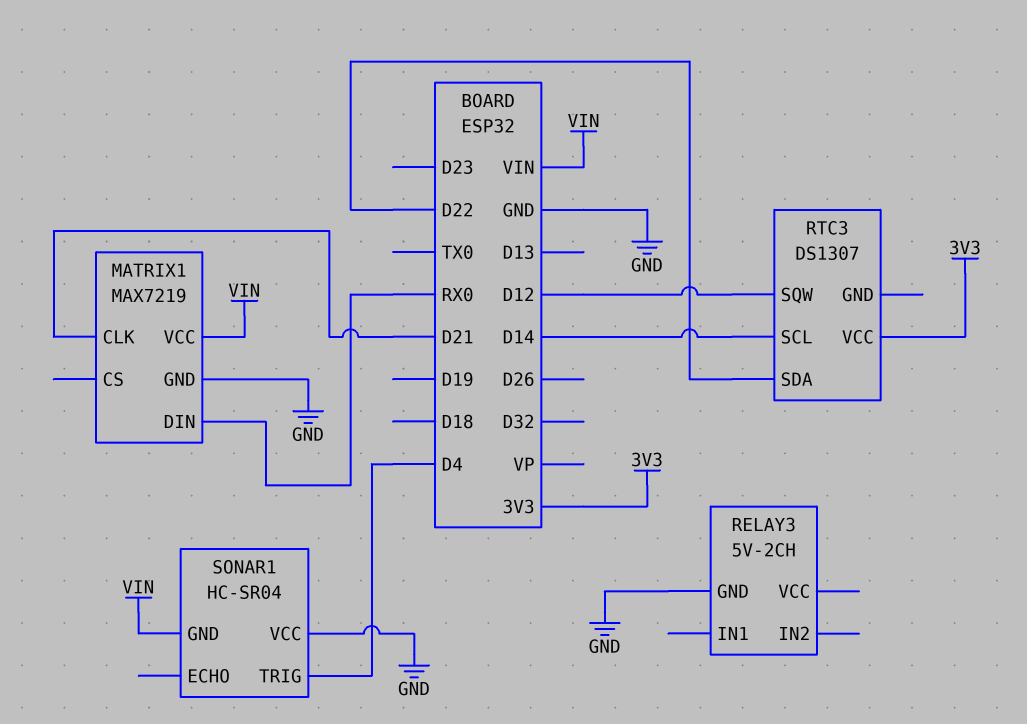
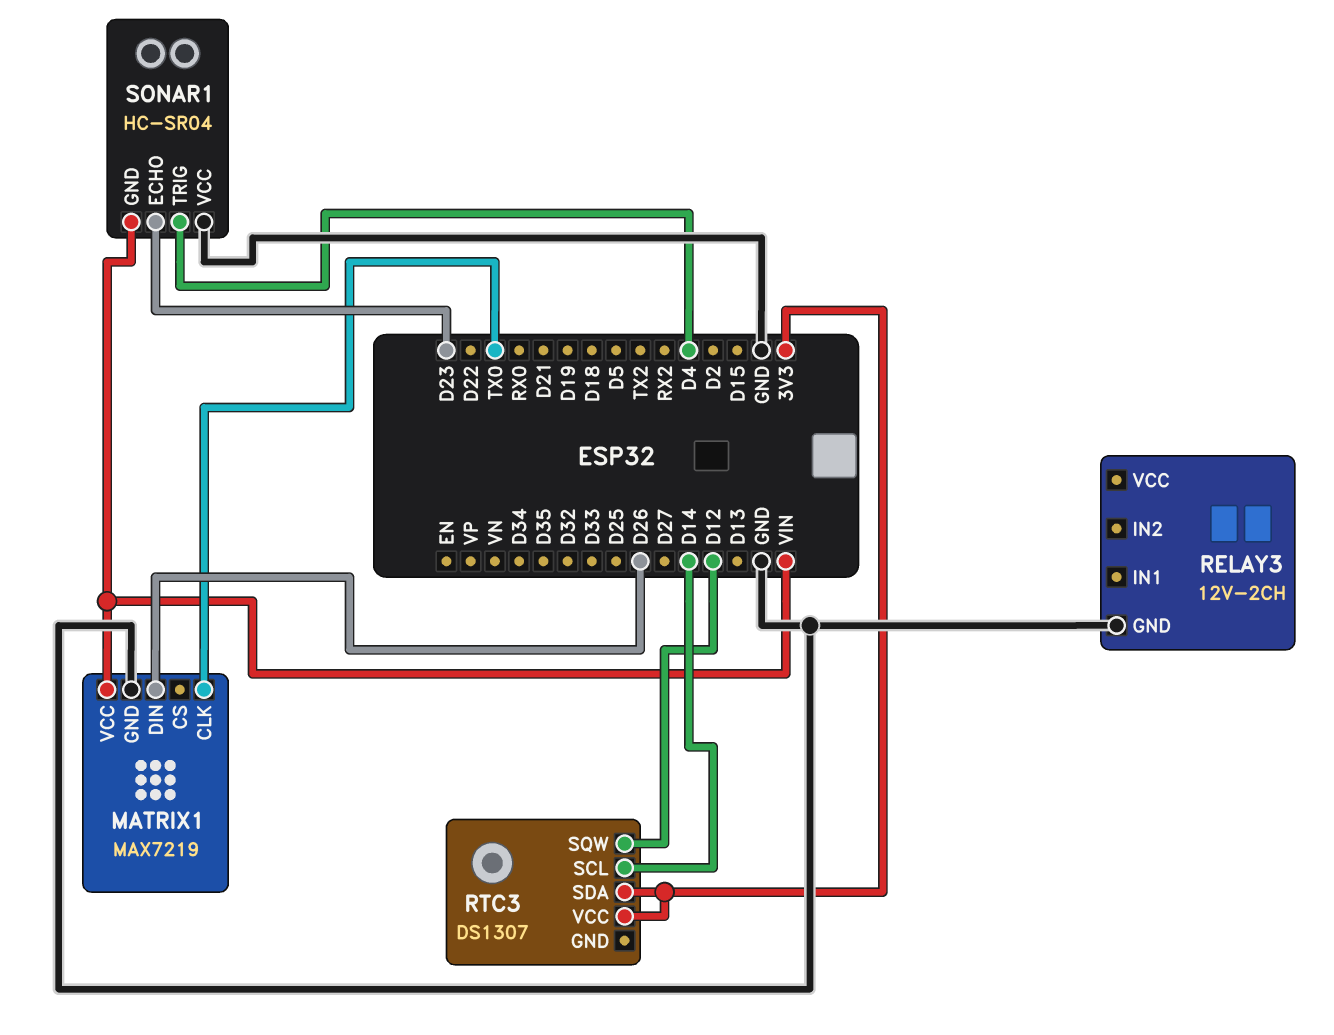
MATRIX1 pin CLK: D21 -> TX0
MATRIX1 pin DIN: RX0 -> D26
RELAY3: 5V-2CH -> 12V-2CH
RTC3 pin SDA: D22 -> 3V3
SONAR1 pin ECHO: none -> D23

